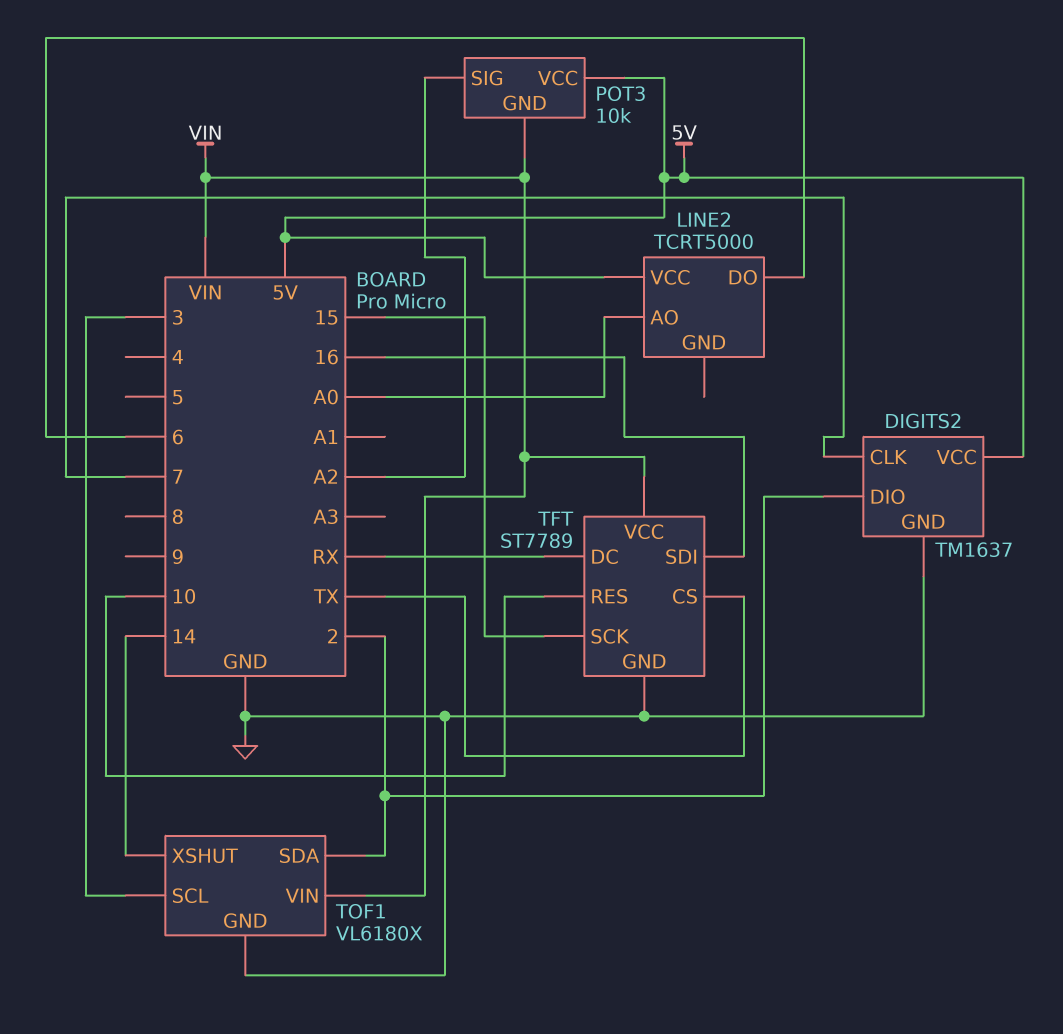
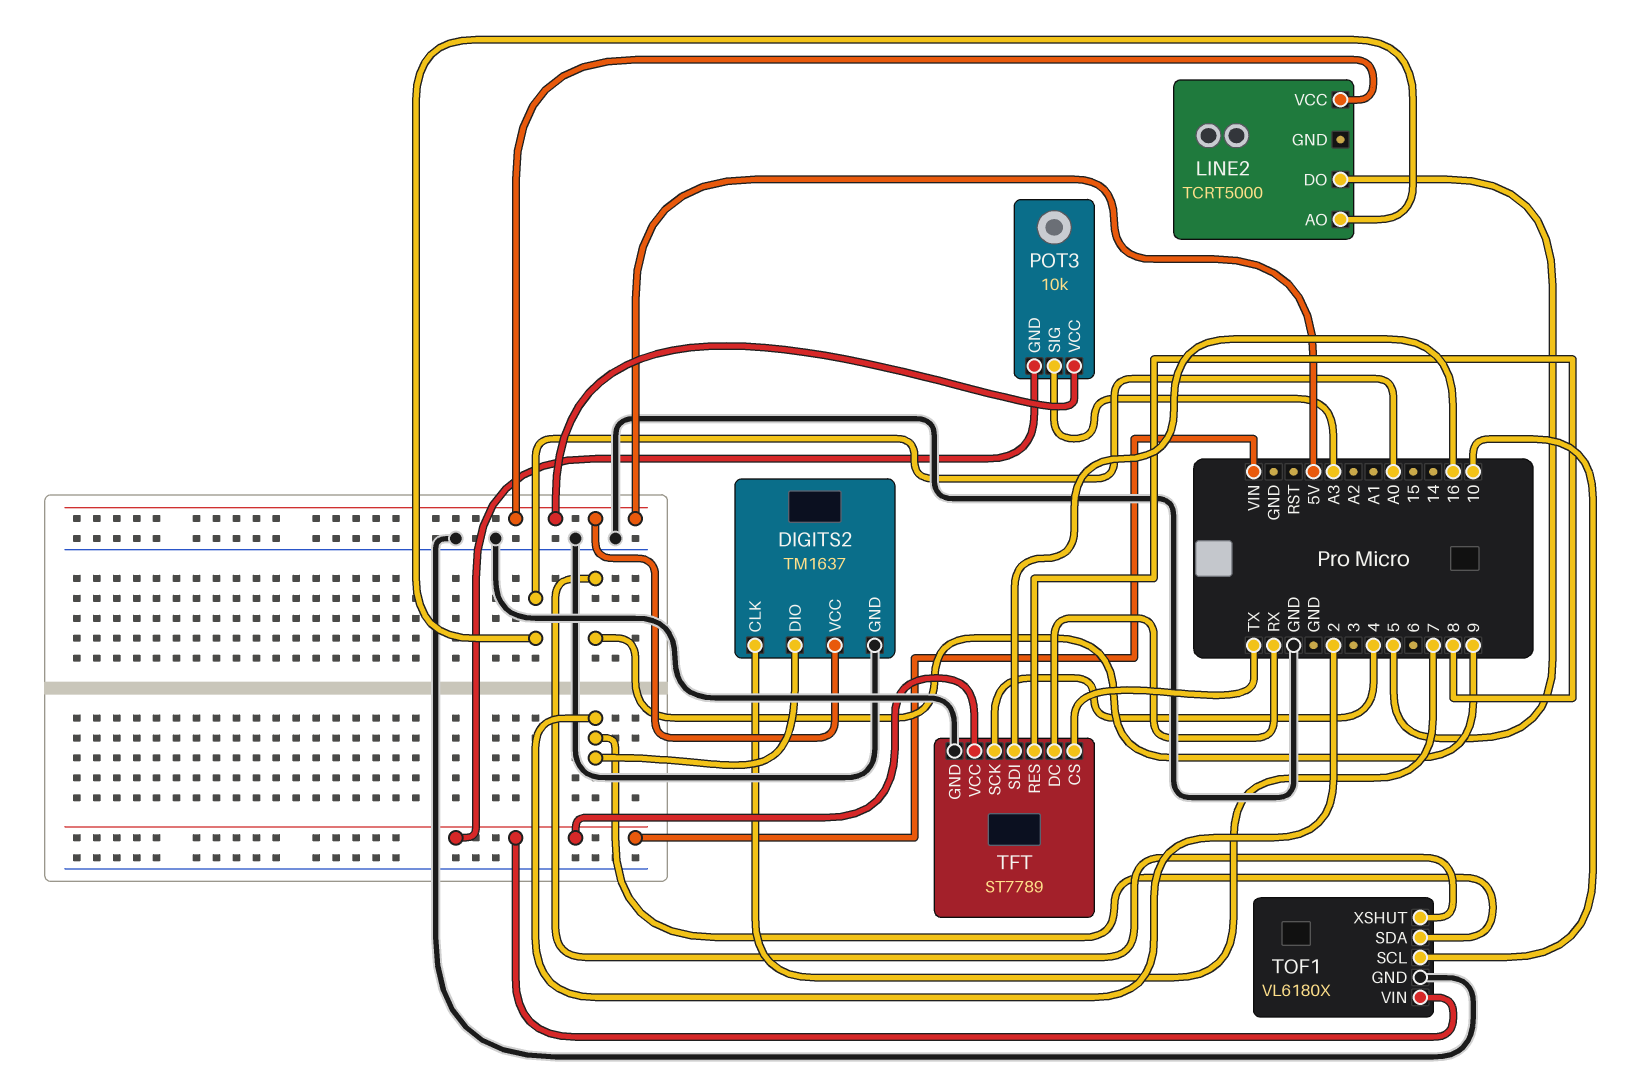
LINE2 pin DO: 6 -> 5
POT3 pin SIG: A2 -> A3
TFT pin RES: 10 -> 8
TFT pin SCK: 15 -> 4
TOF1 pin SCL: 3 -> 10
TOF1 pin XSHUT: 14 -> 9

